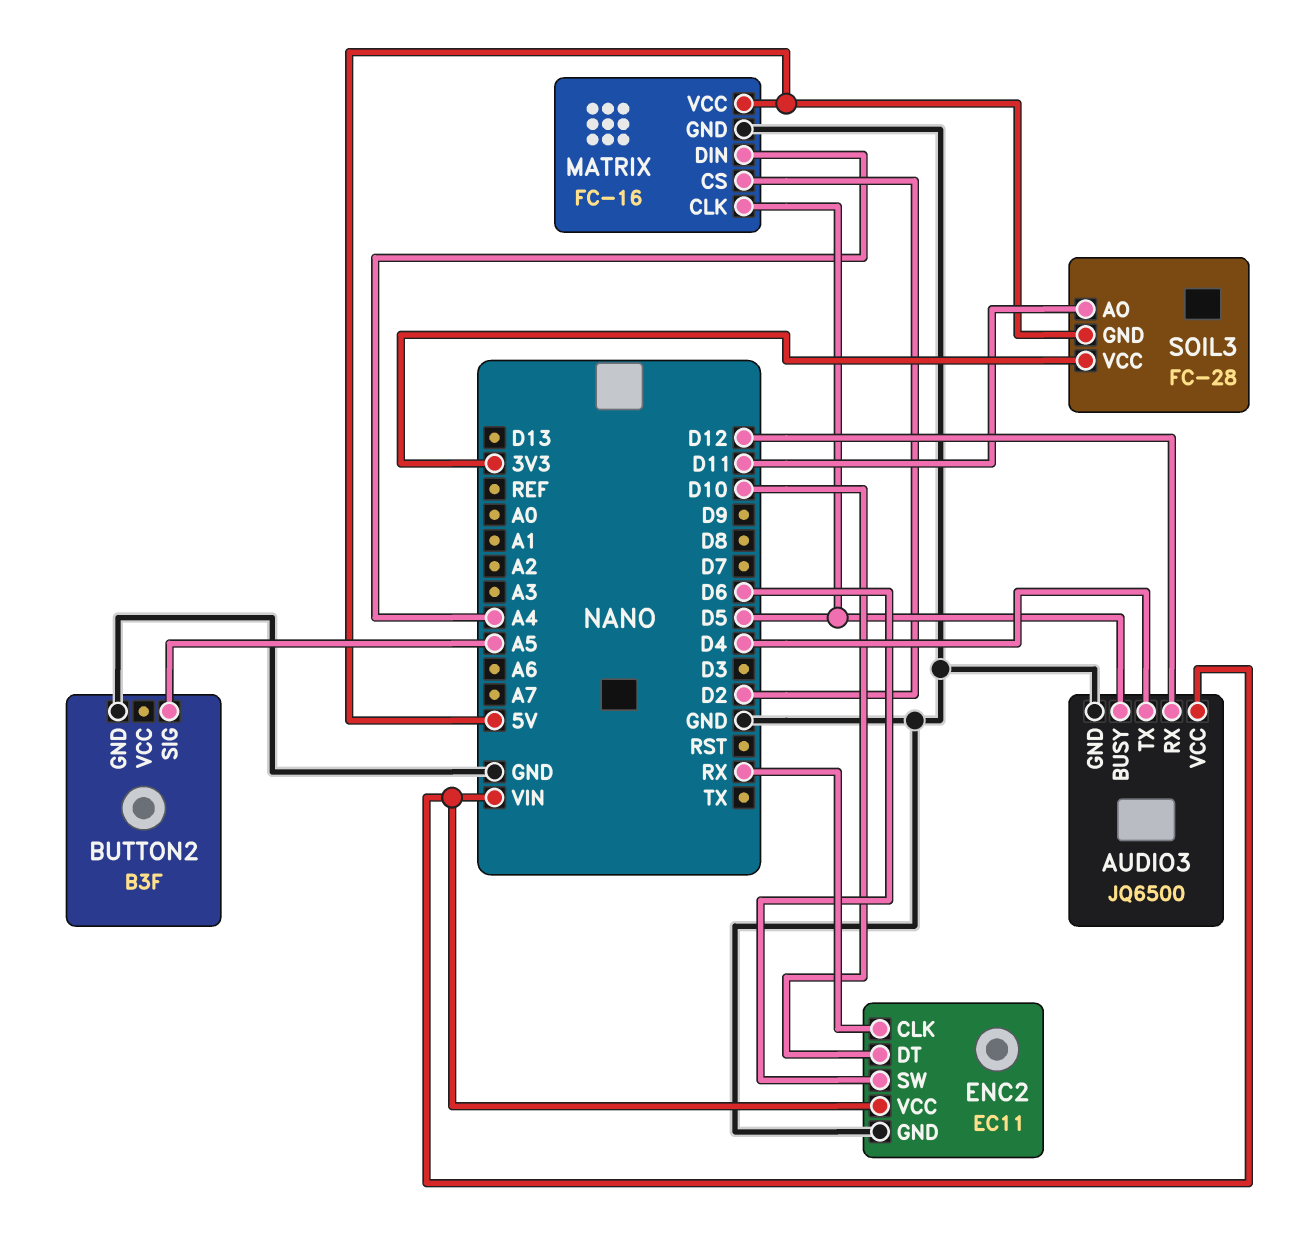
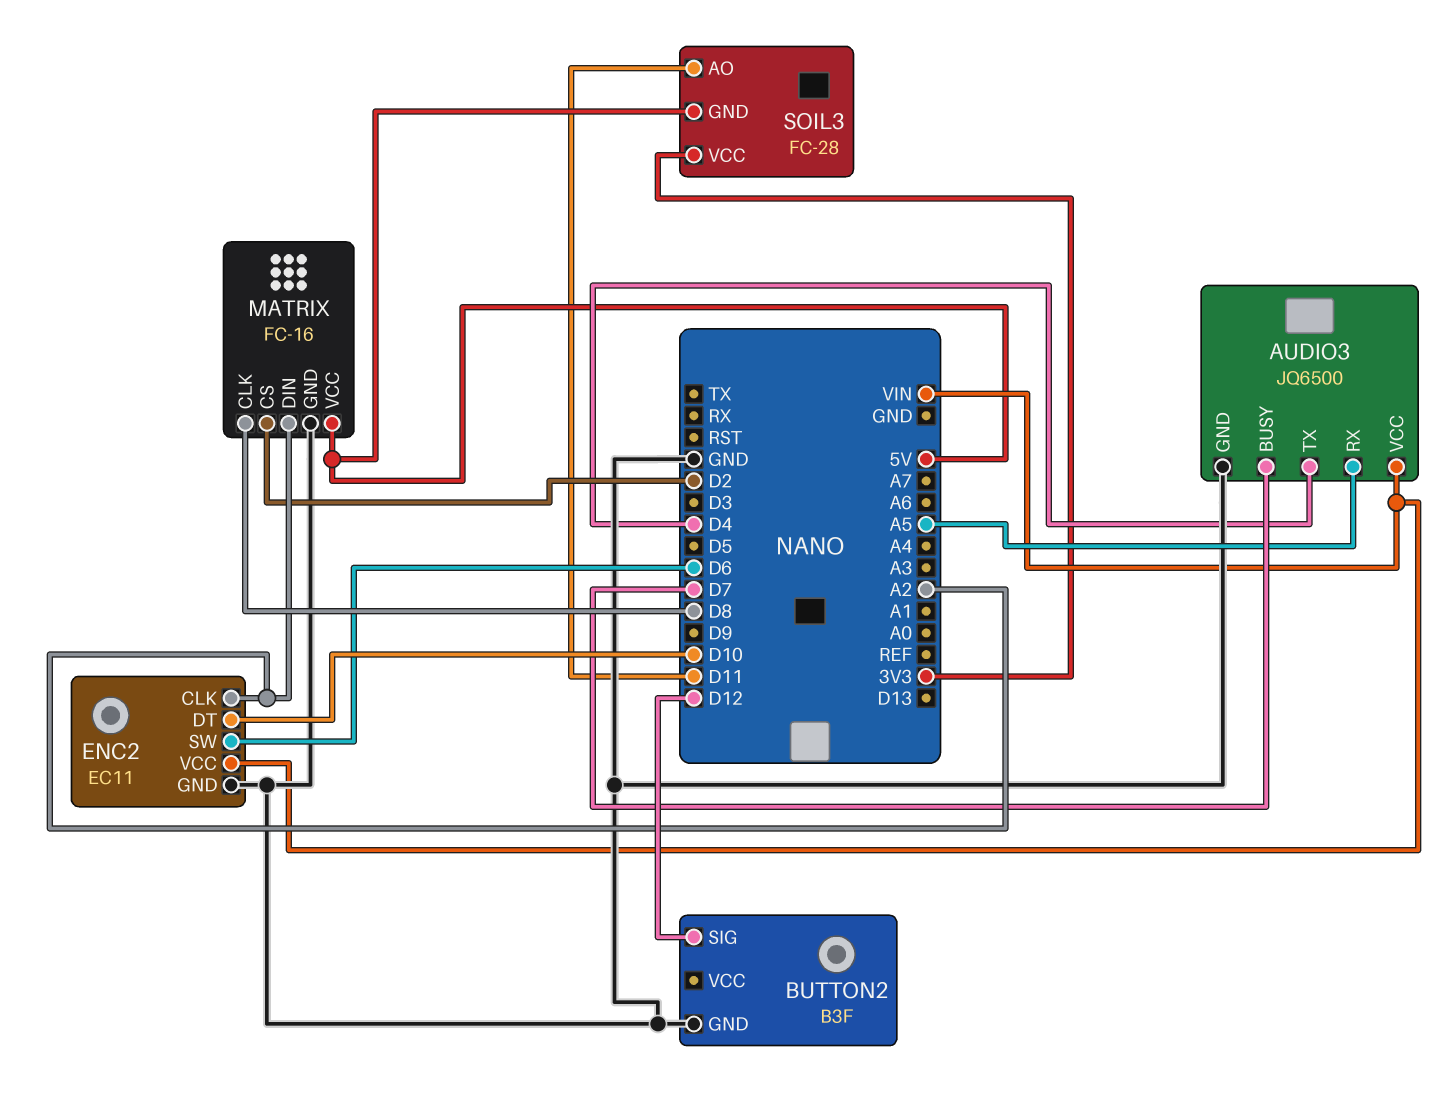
AUDIO3 pin BUSY: D5 -> D7
AUDIO3 pin RX: D12 -> A5
BUTTON2 pin SIG: A5 -> D12
ENC2 pin CLK: RX -> A2
MATRIX pin CLK: D5 -> D8
MATRIX pin DIN: A4 -> A2

